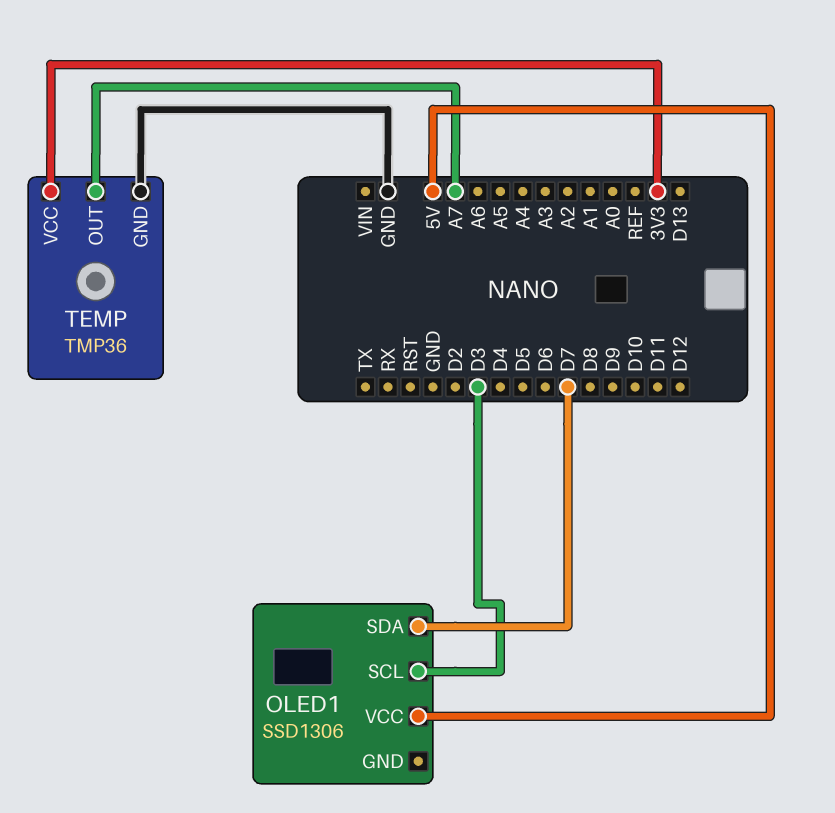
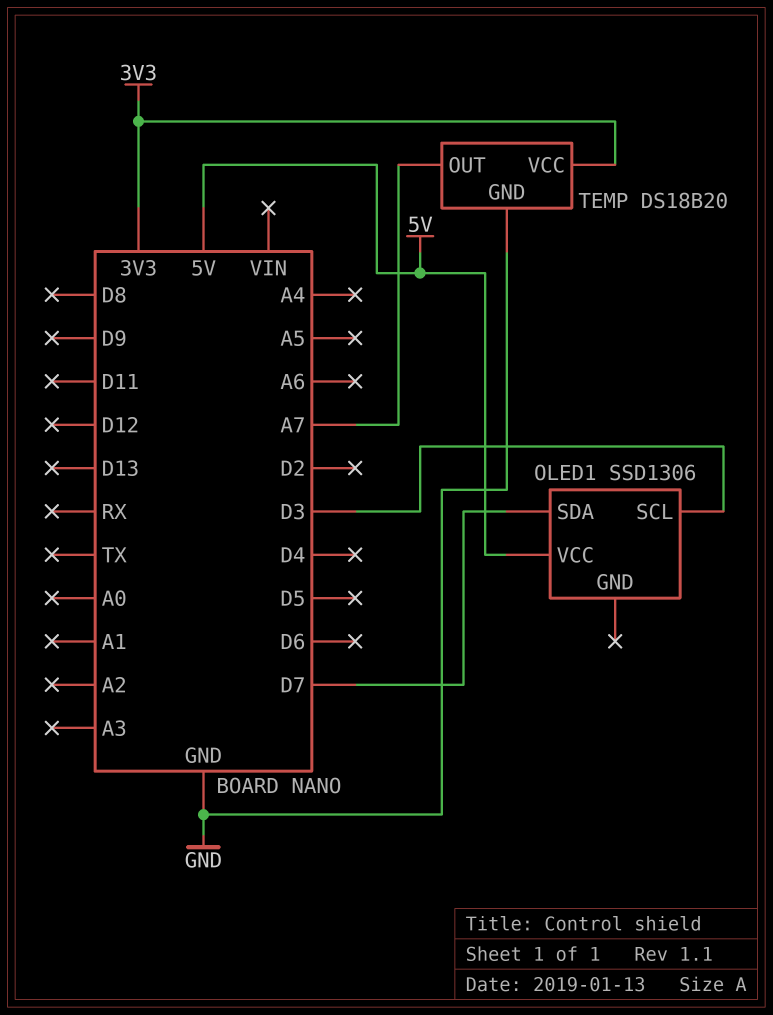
TEMP: TMP36 -> DS18B20

